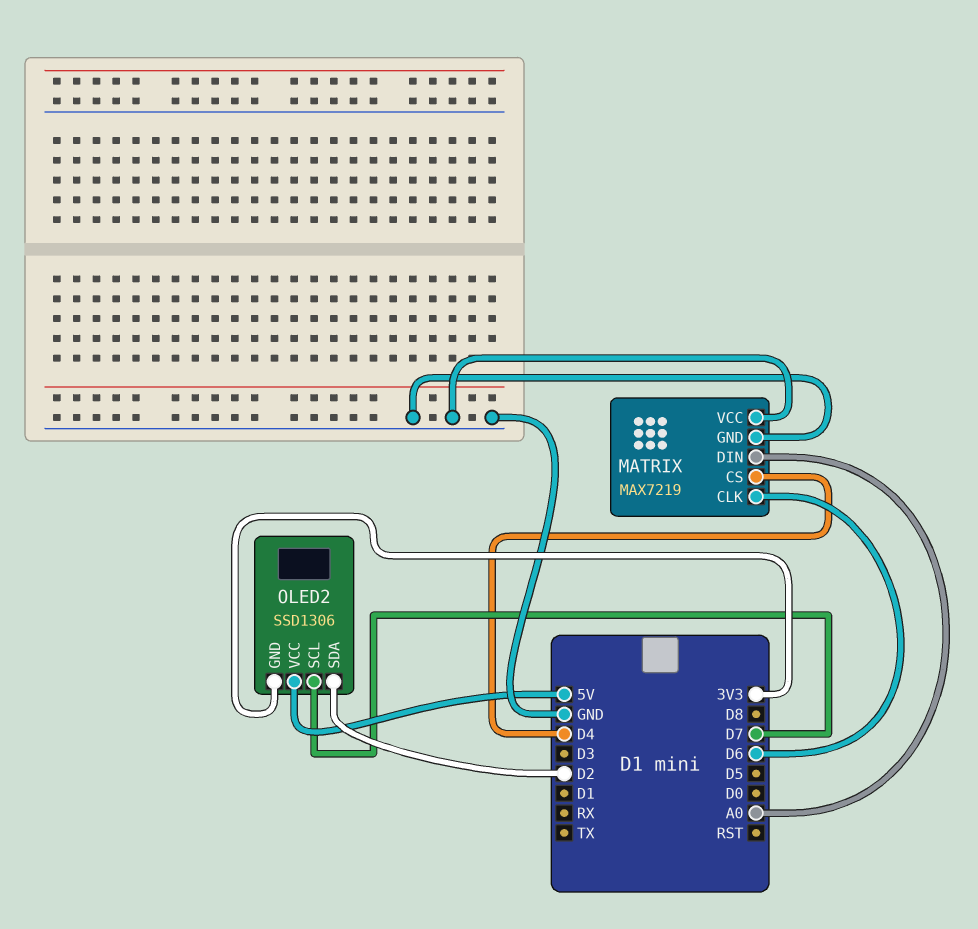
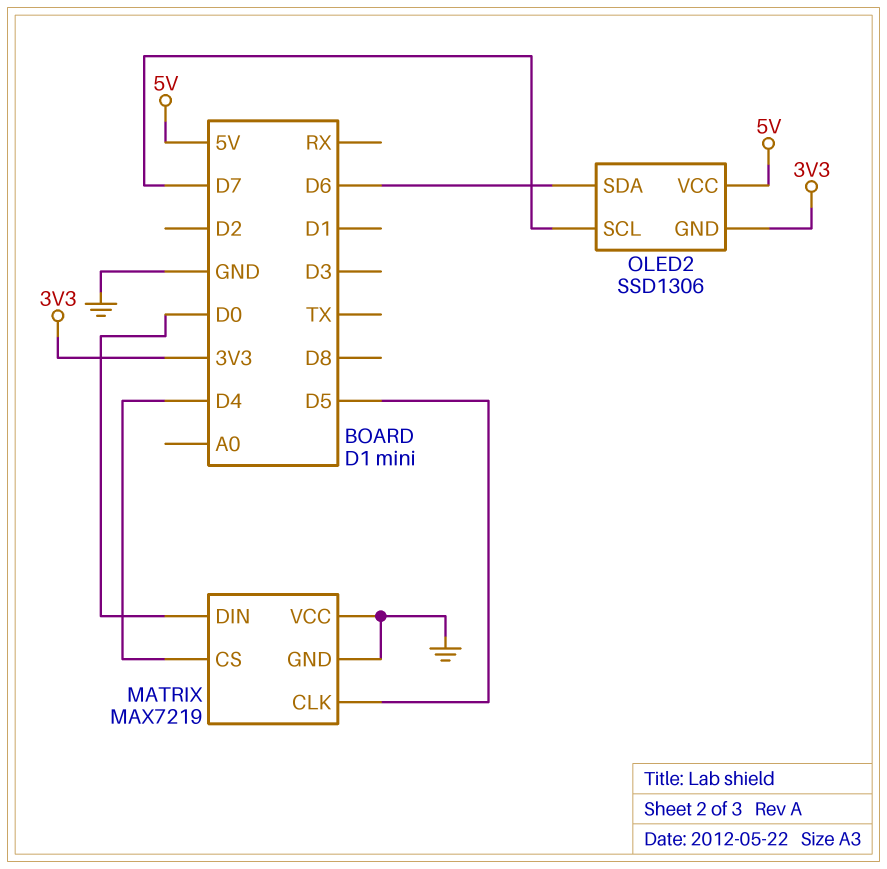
MATRIX pin CLK: D6 -> D5
MATRIX pin DIN: A0 -> D0
OLED2 pin SDA: D2 -> D6

